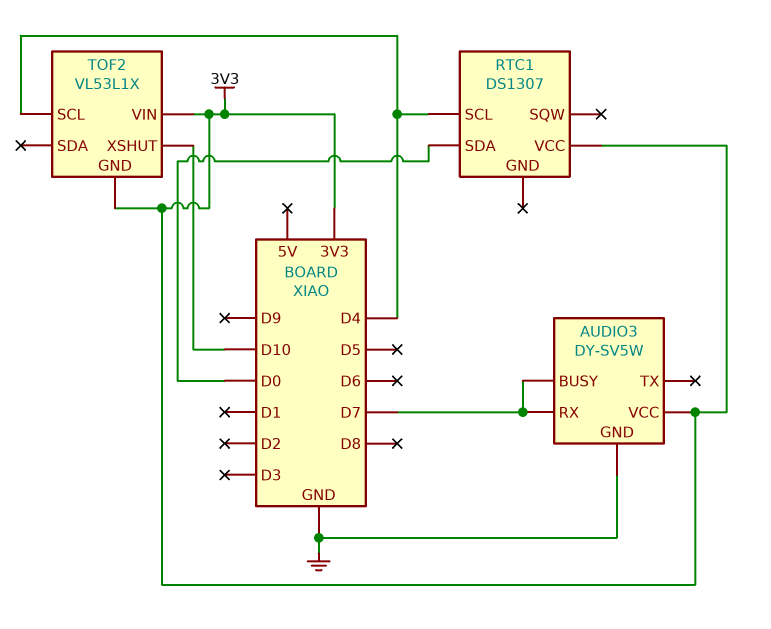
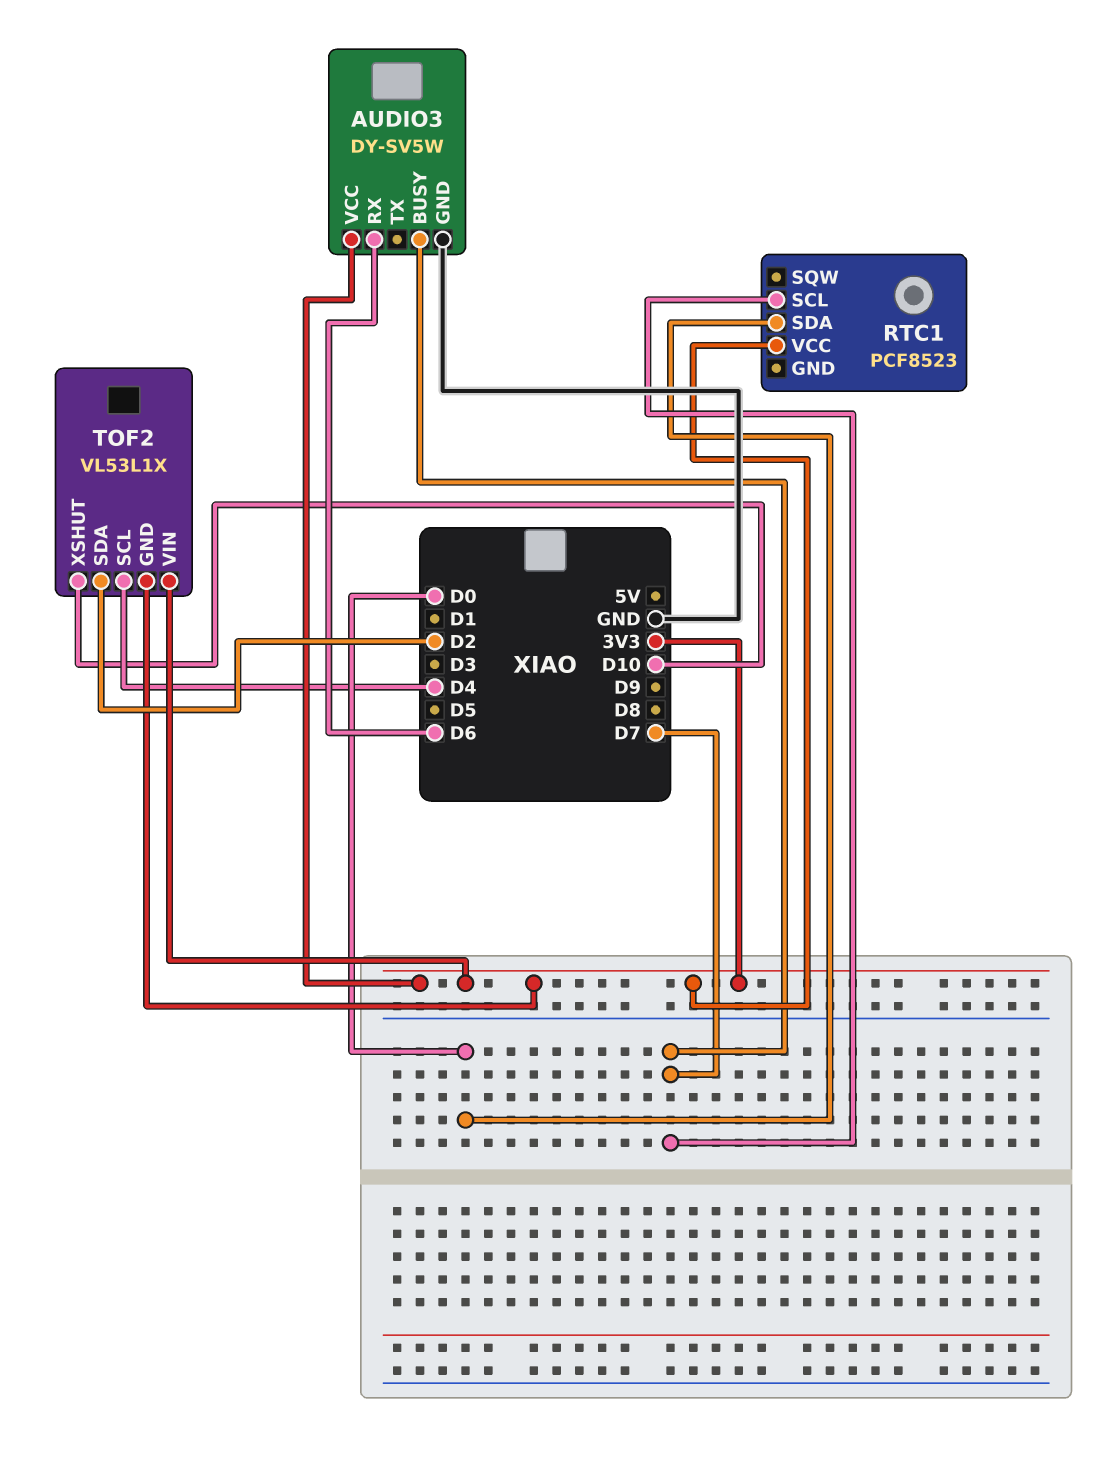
AUDIO3 pin RX: D7 -> D6
RTC1: DS1307 -> PCF8523
RTC1 pin SCL: D4 -> D7
TOF2 pin SDA: none -> D2

